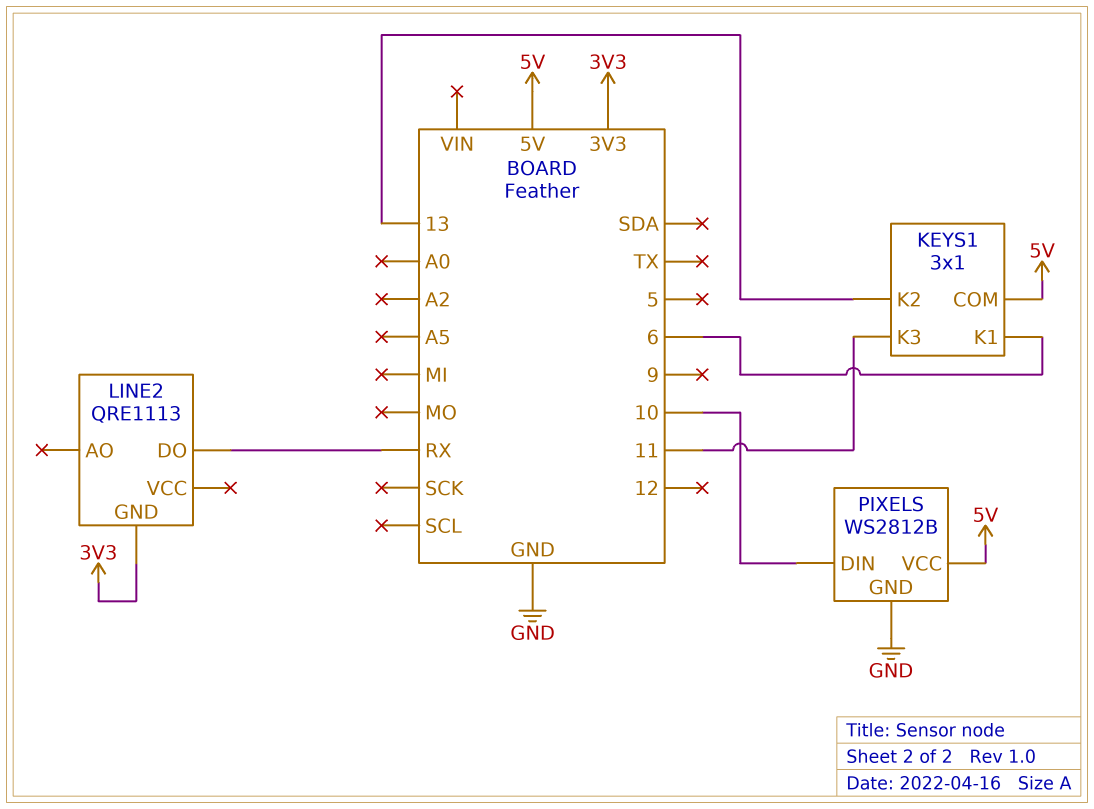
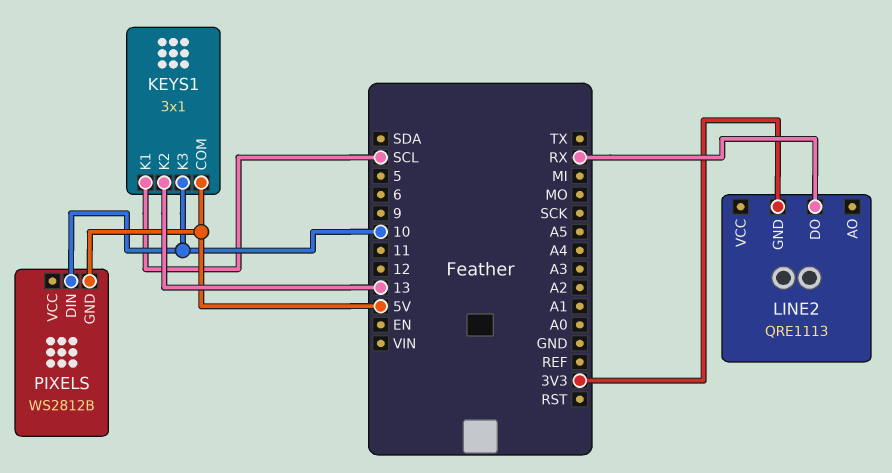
KEYS1 pin K1: 6 -> SCL
KEYS1 pin K3: 11 -> 10
PIXELS pin GND: GND -> 5V
PIXELS pin VCC: 5V -> none

